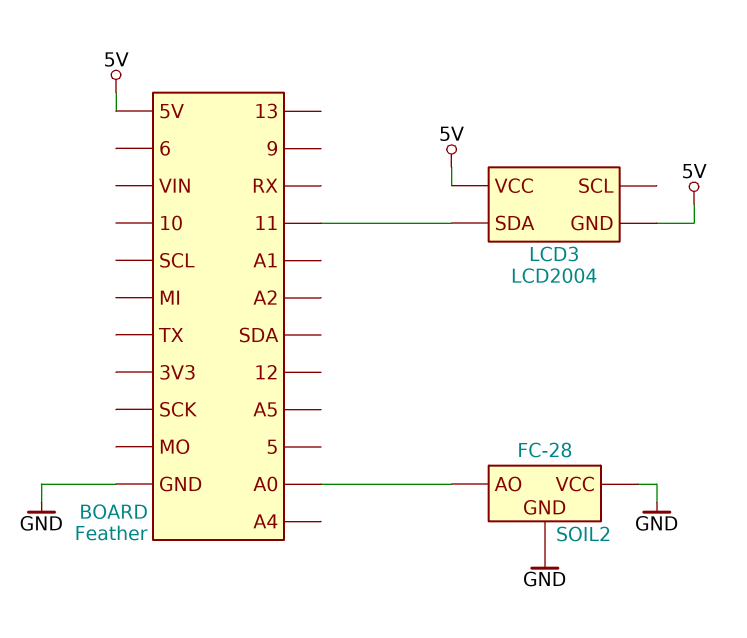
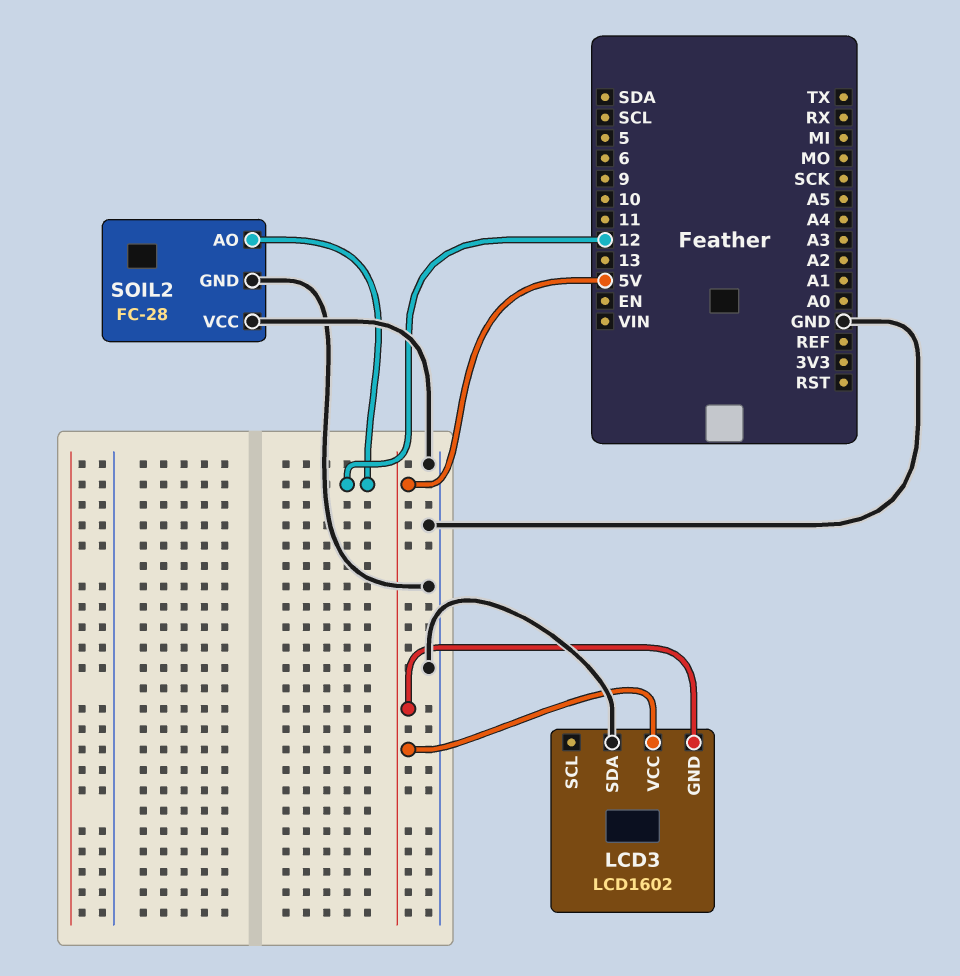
LCD3: LCD2004 -> LCD1602
LCD3 pin SDA: 11 -> GND
SOIL2 pin AO: A0 -> 12

